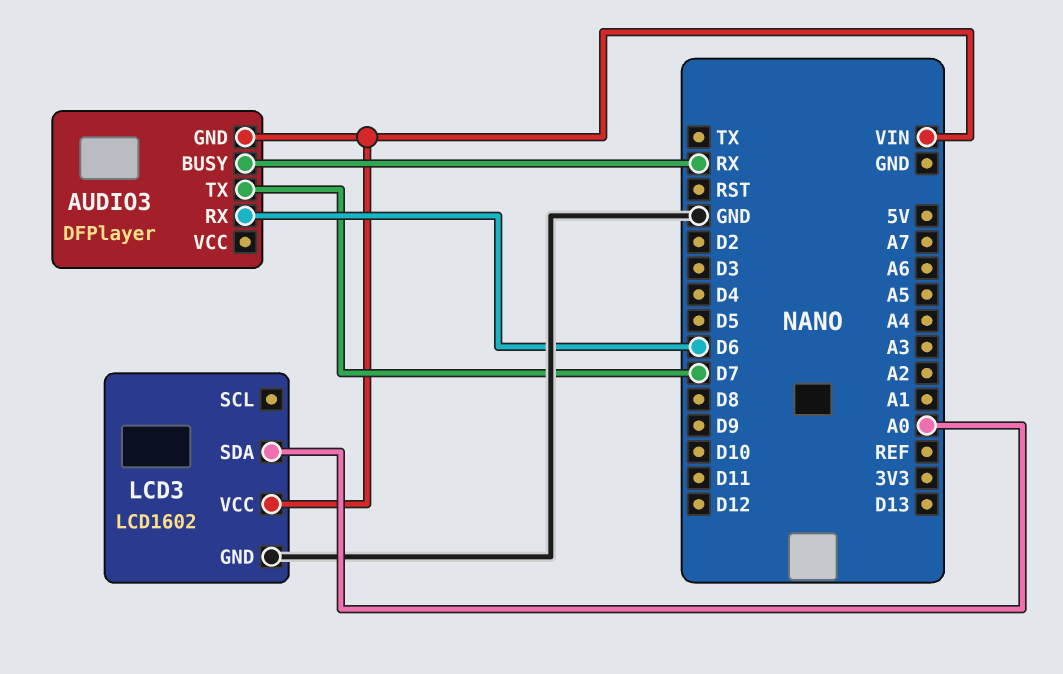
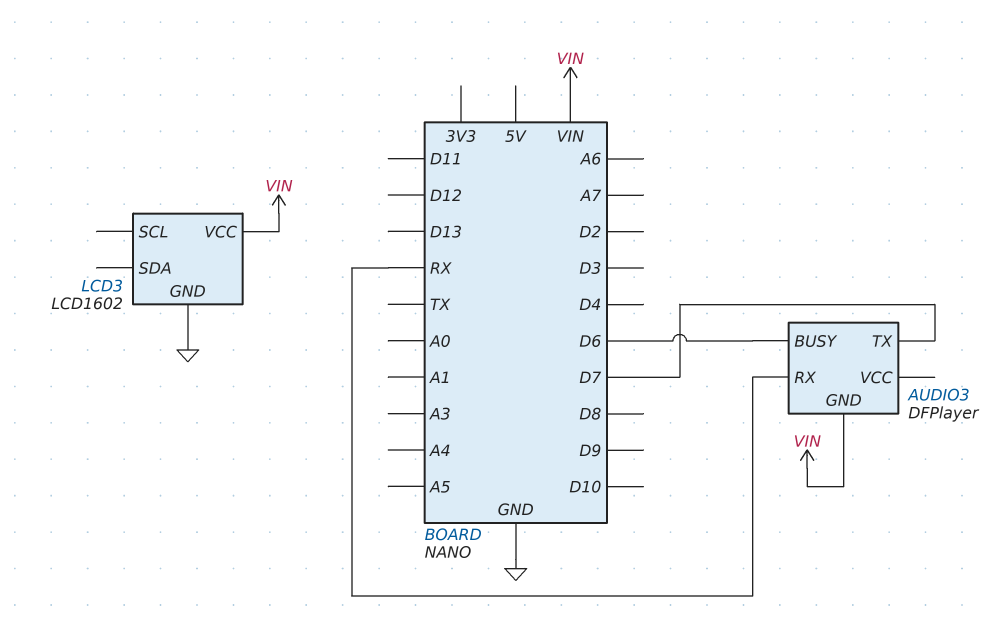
AUDIO3 pin BUSY: RX -> D6
AUDIO3 pin RX: D6 -> RX
LCD3 pin SDA: A0 -> none

